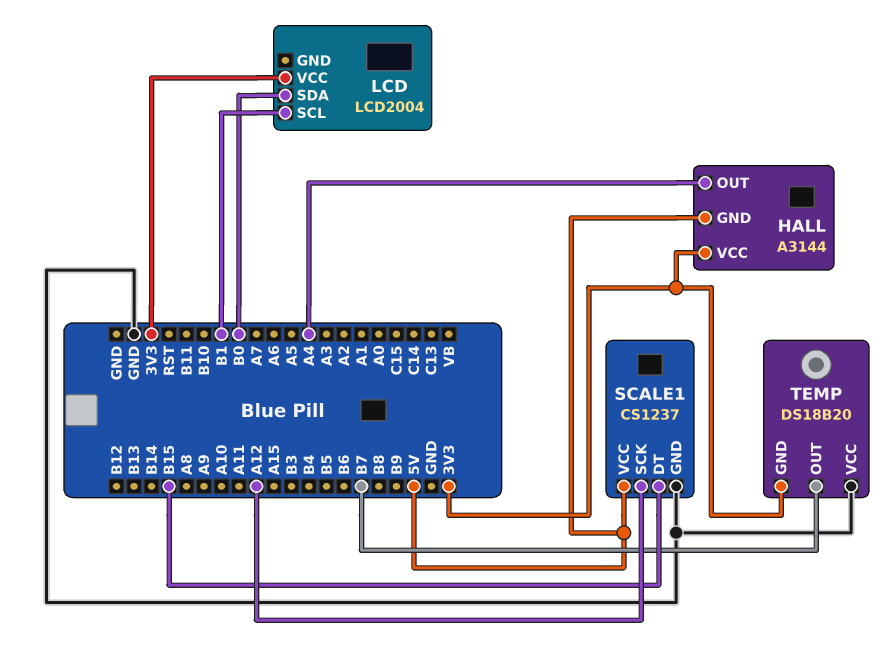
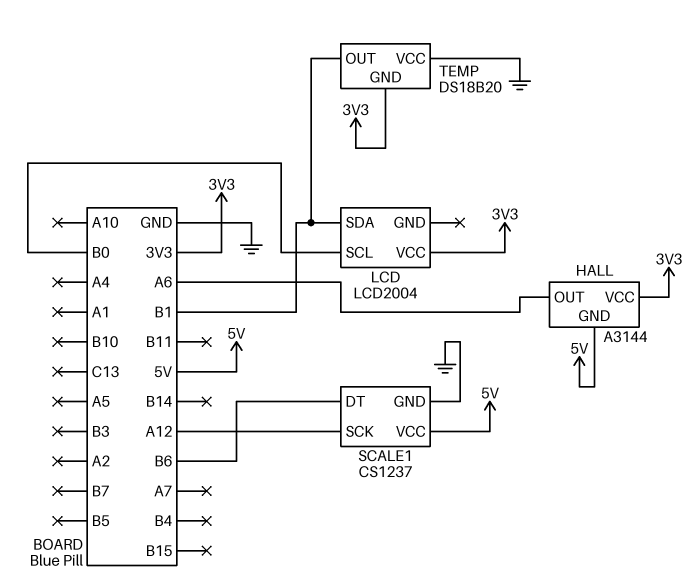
HALL pin OUT: A4 -> A6
LCD pin SCL: B1 -> B0
LCD pin SDA: B0 -> B1
SCALE1 pin DT: B15 -> B6
TEMP pin OUT: B7 -> B1

